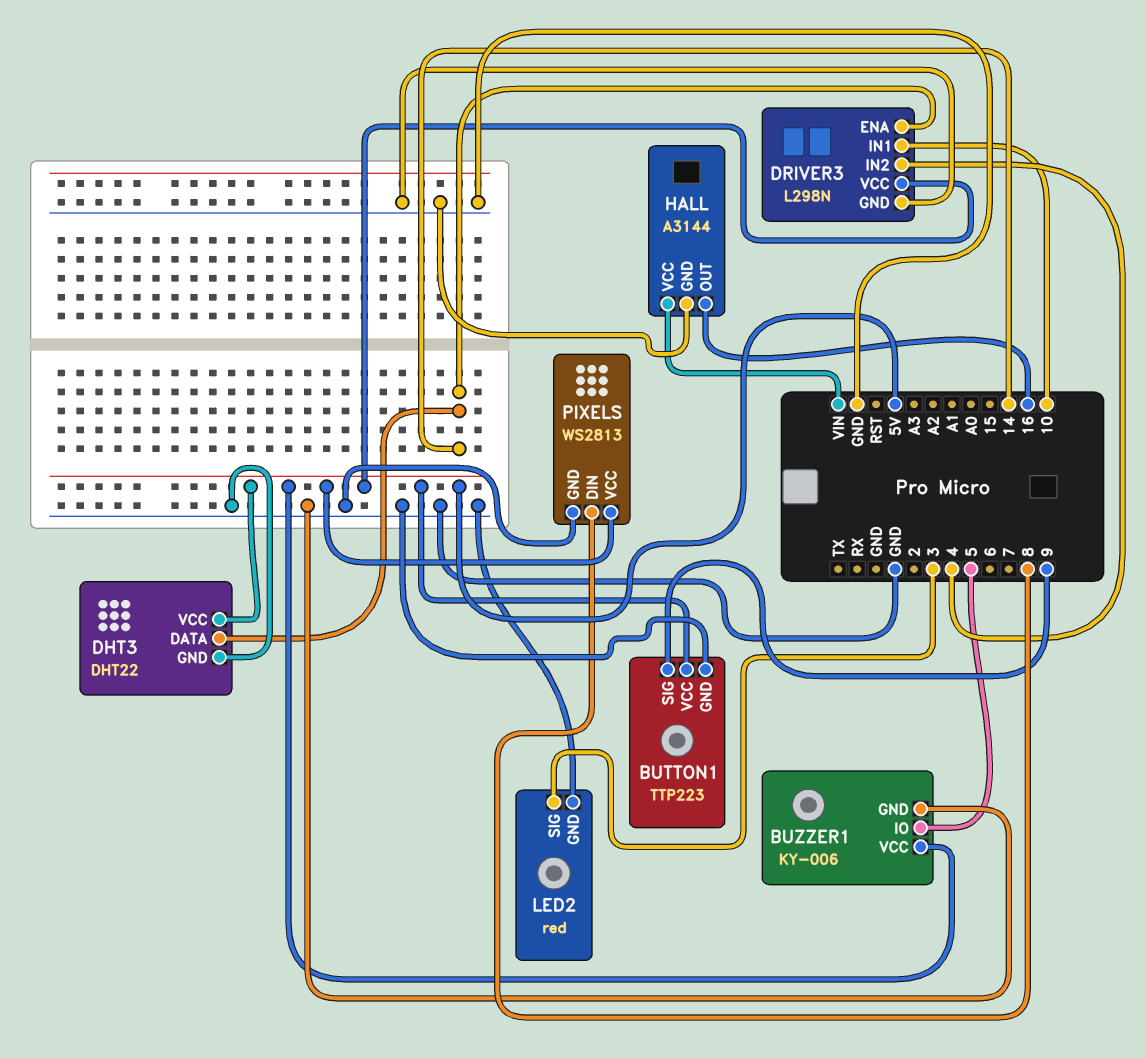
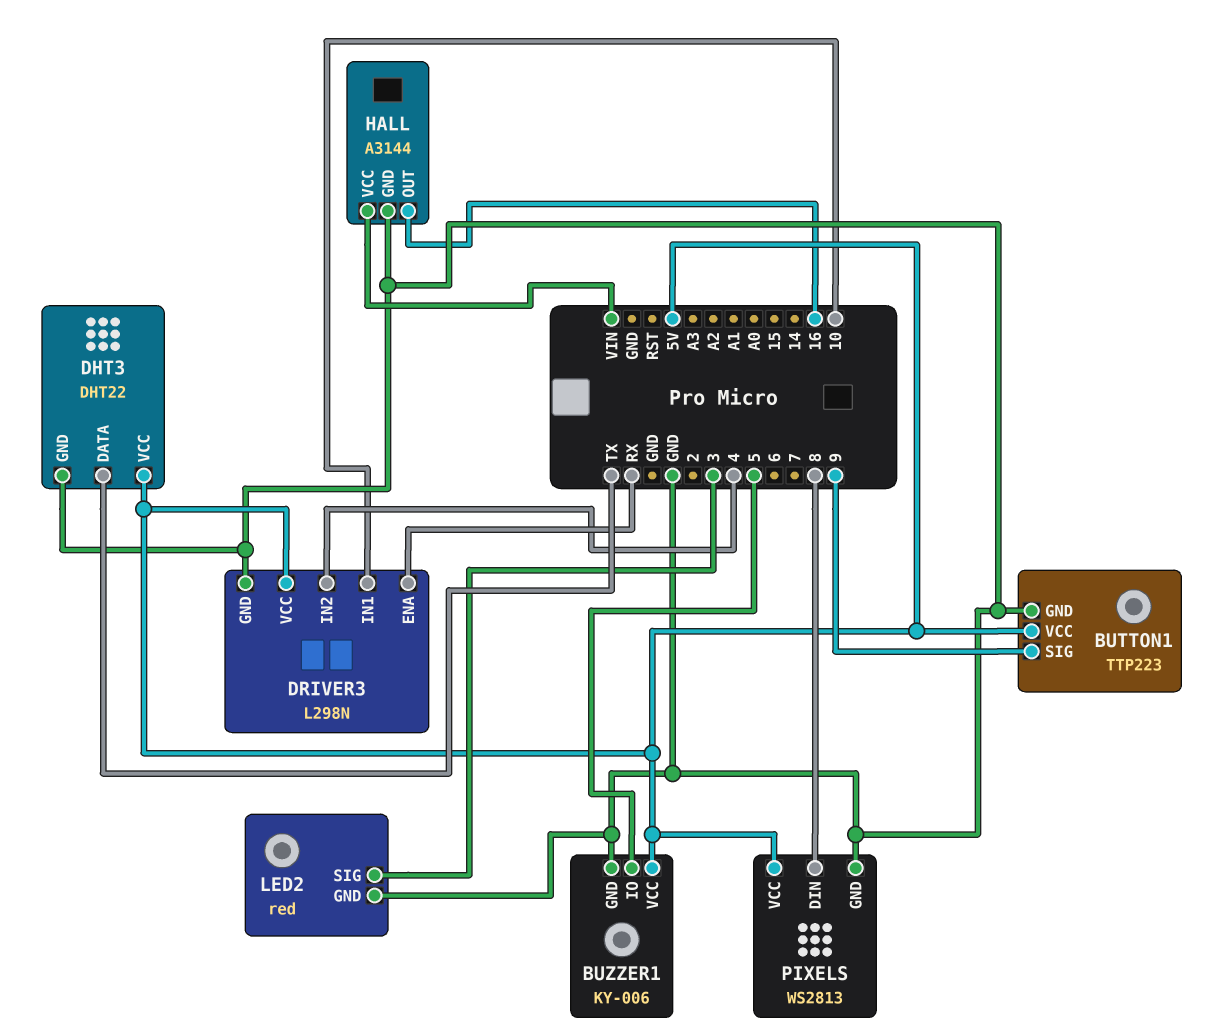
DHT3 pin DATA: 14 -> TX
DRIVER3 pin ENA: 14 -> RX

